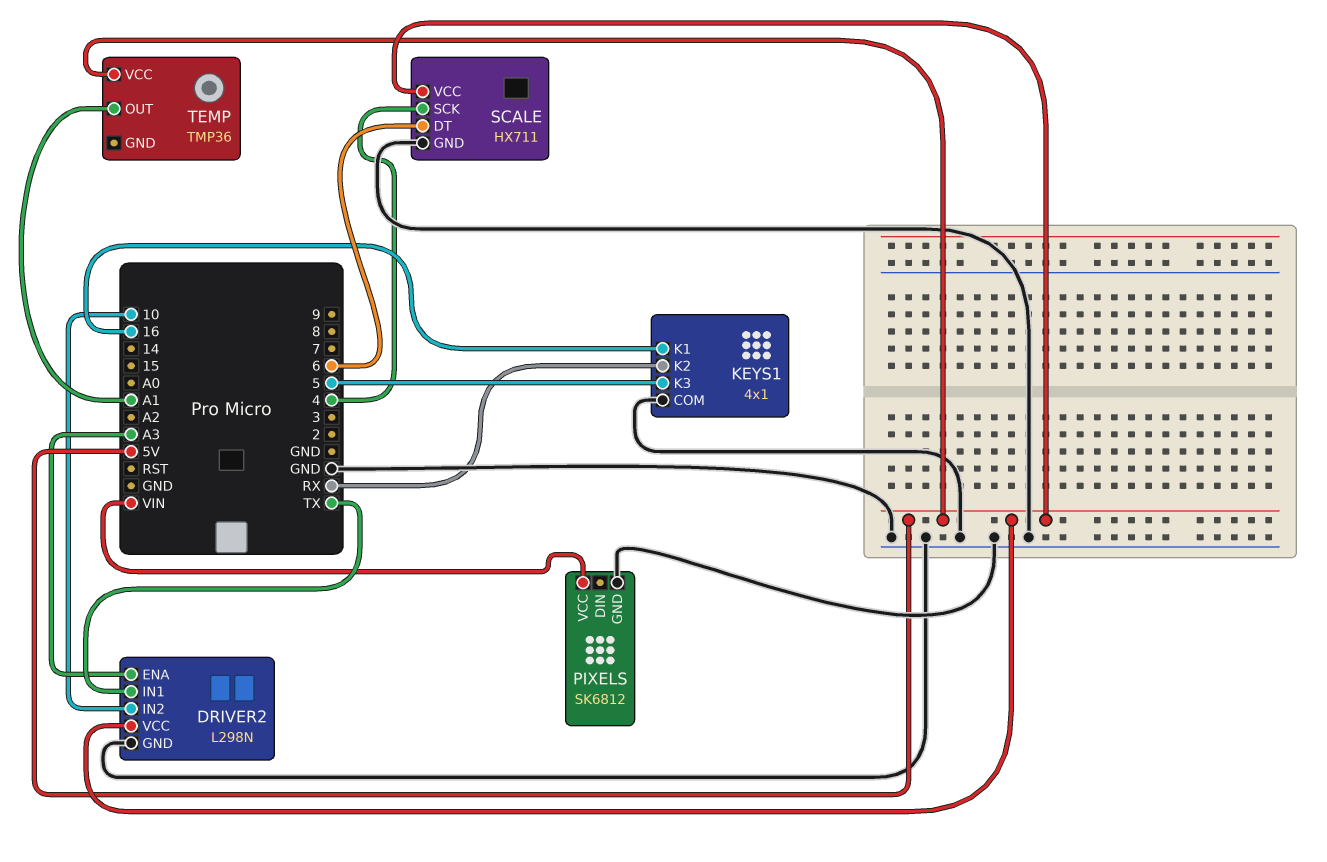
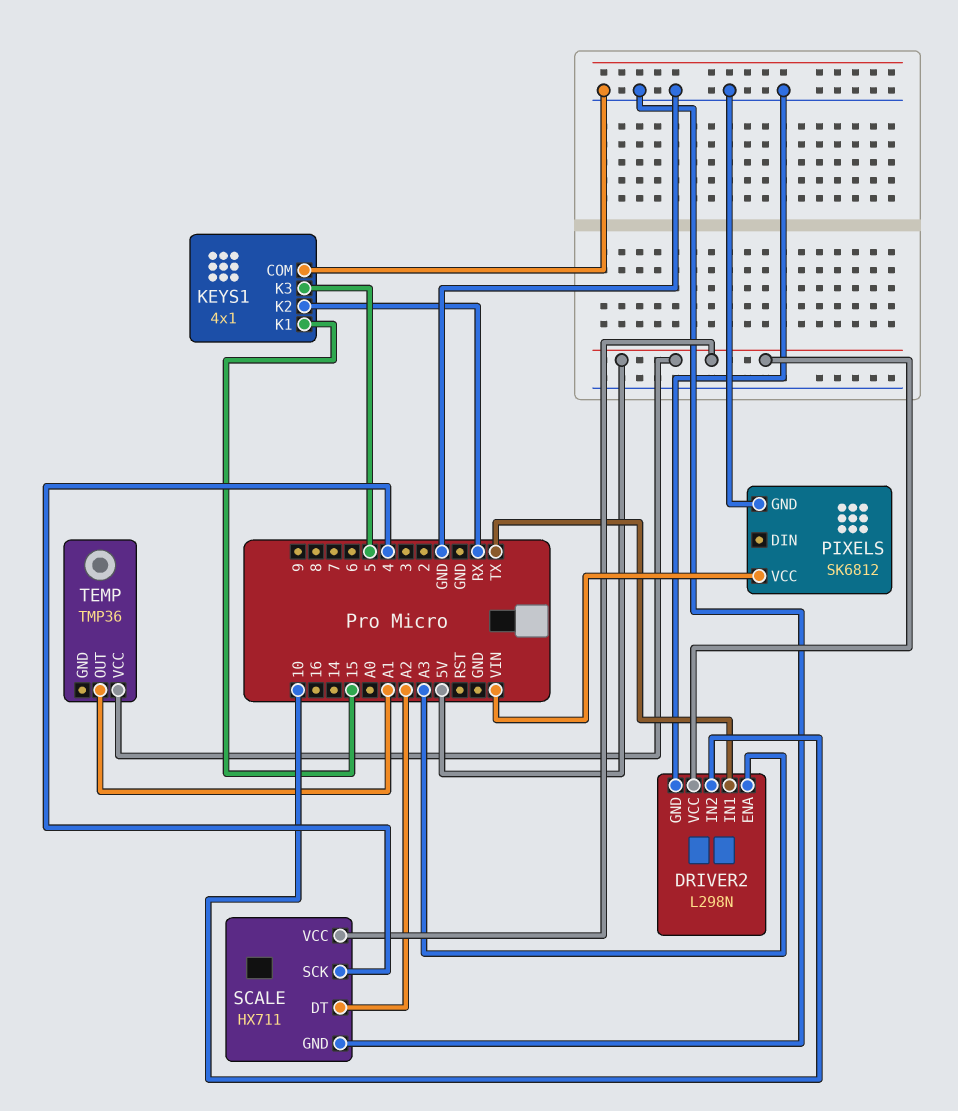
KEYS1 pin K1: 16 -> 15
SCALE pin DT: 6 -> A2

